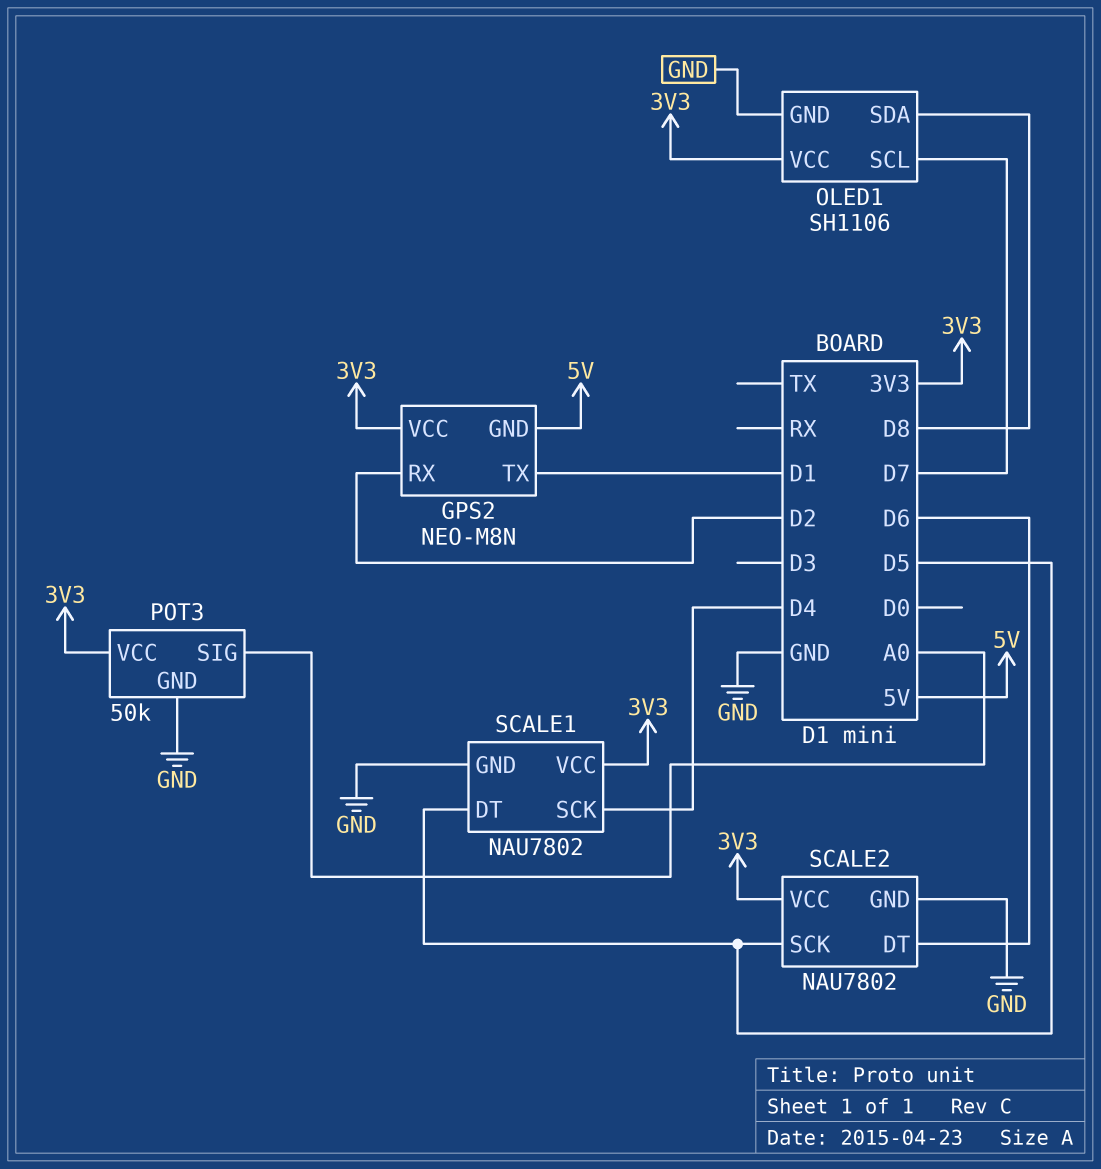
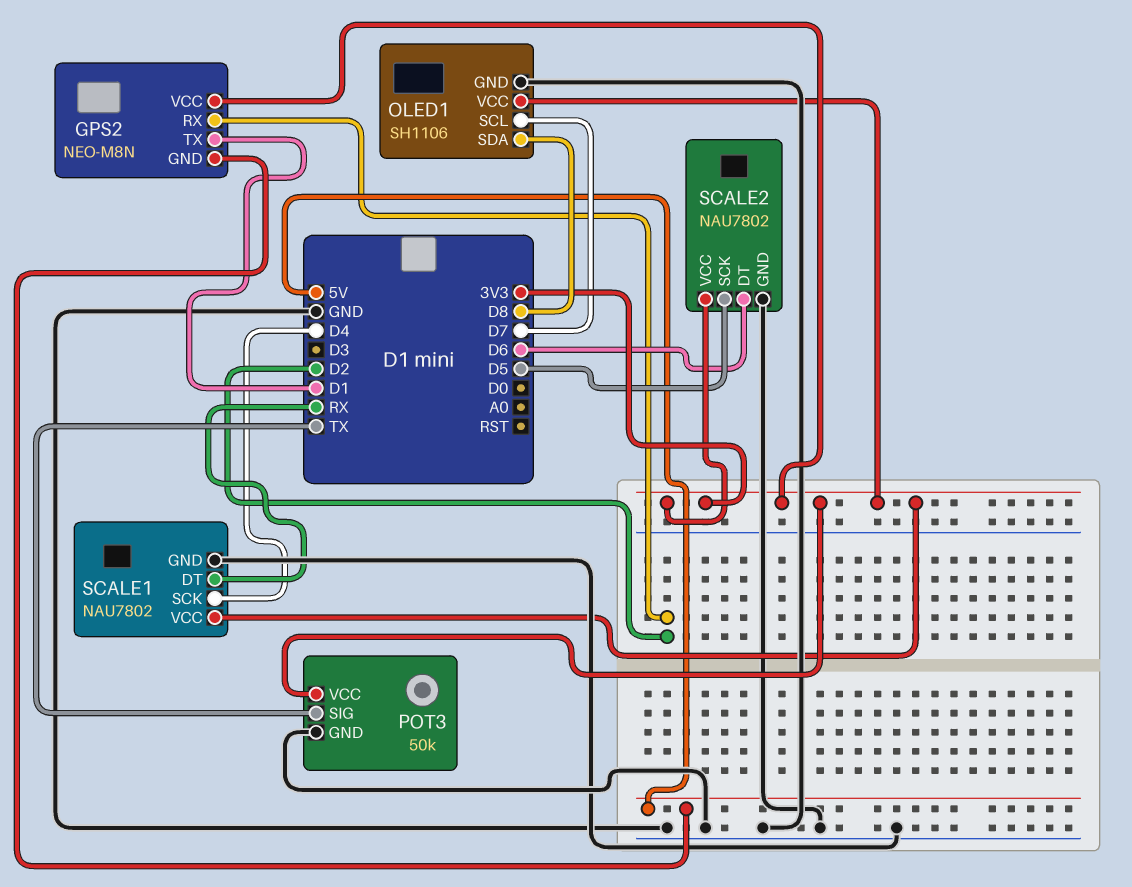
POT3 pin SIG: A0 -> TX
SCALE1 pin DT: D5 -> RX

